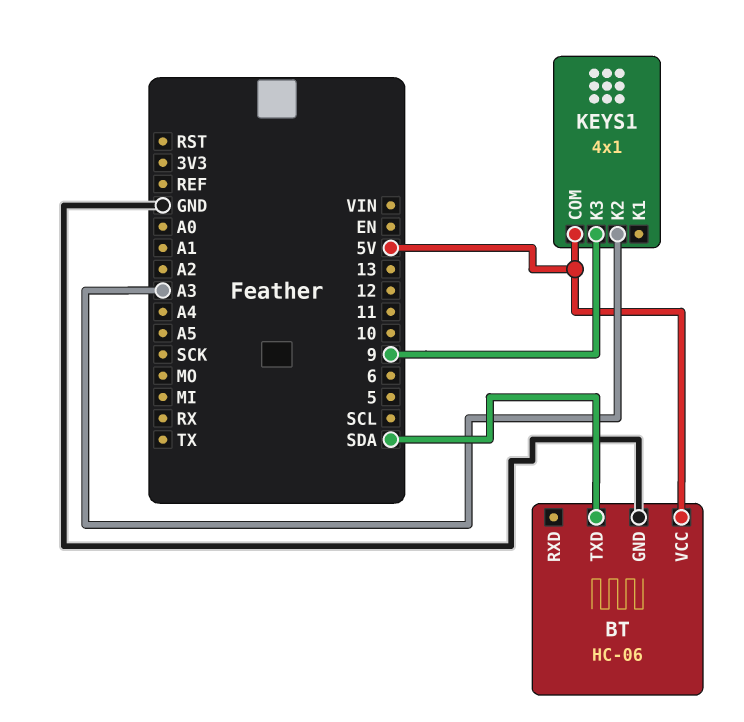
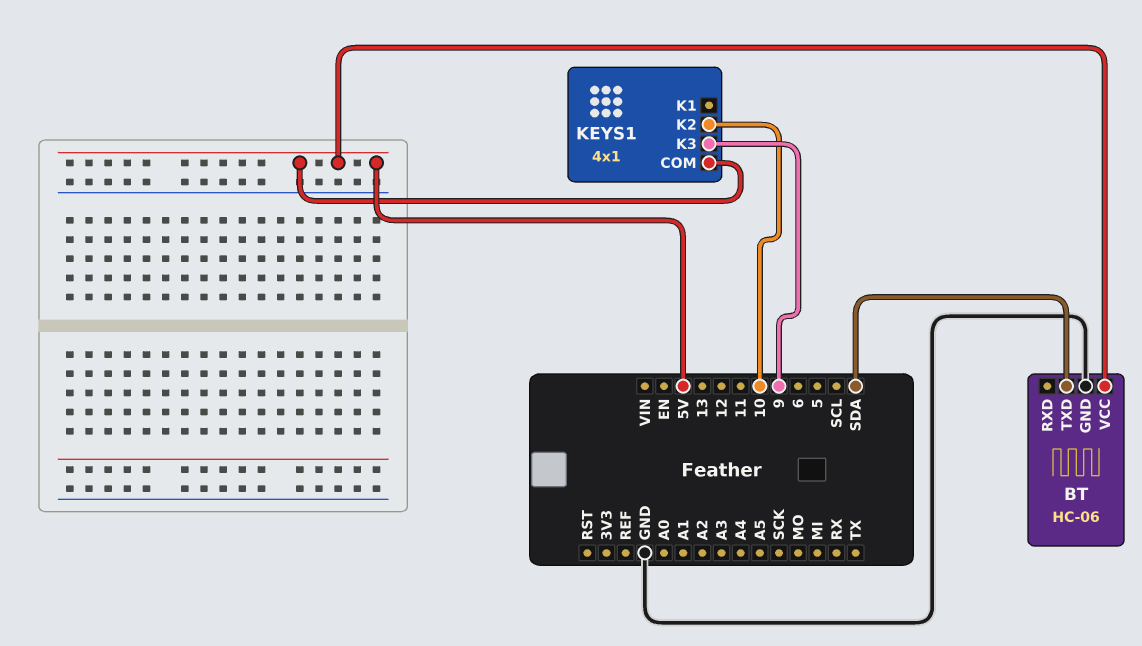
KEYS1 pin K2: A3 -> 10

